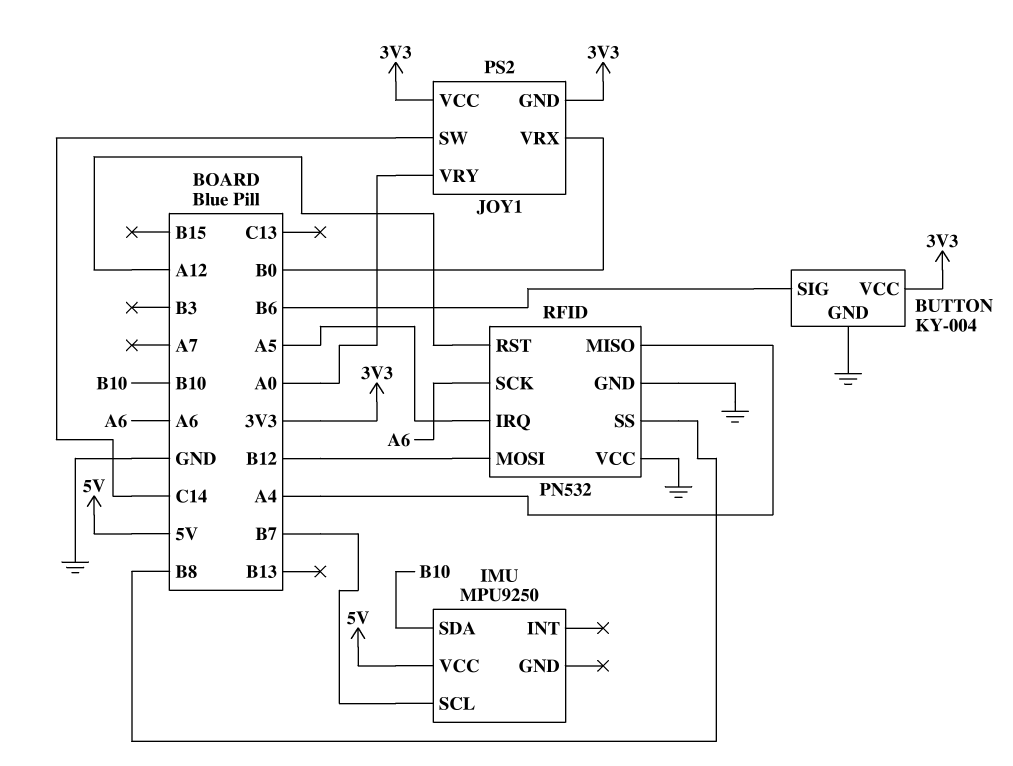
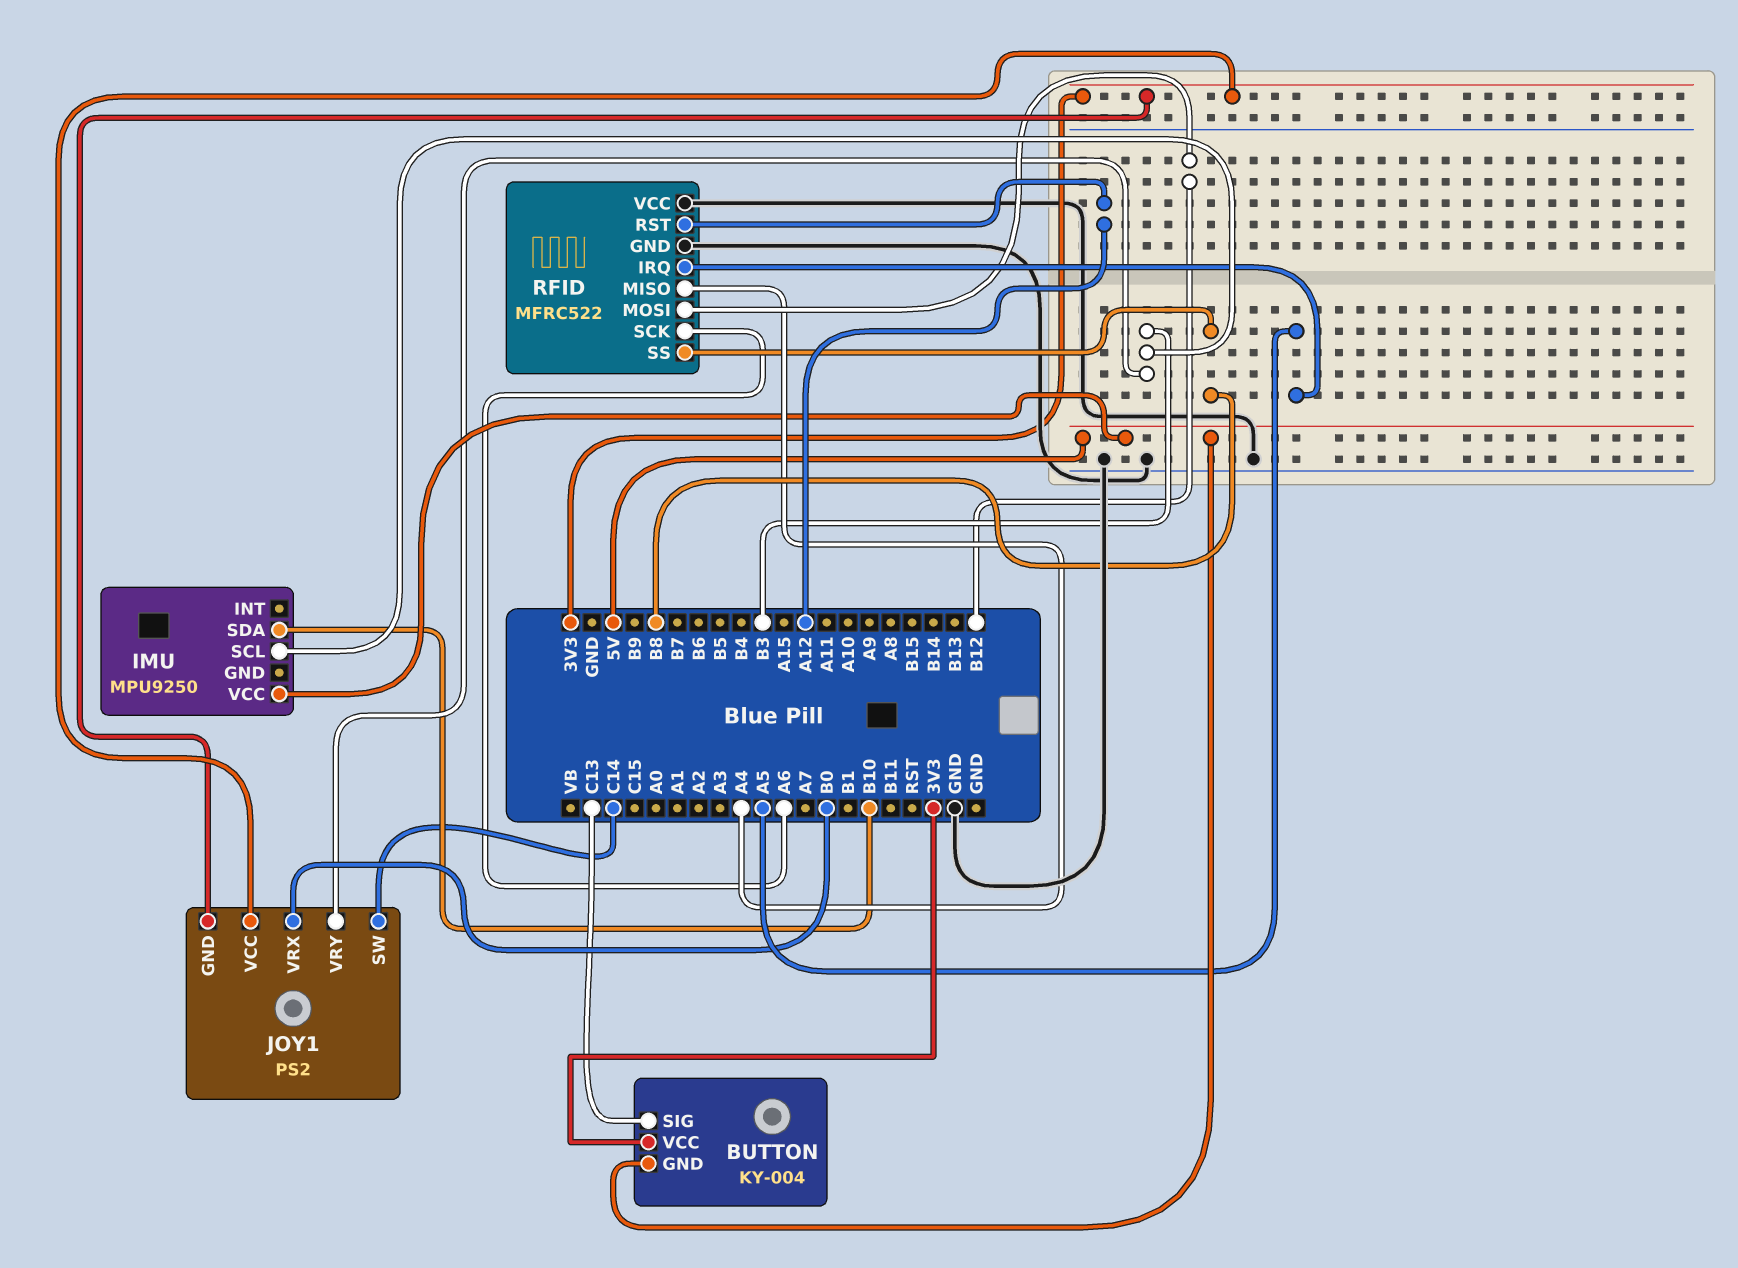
BUTTON pin GND: GND -> 5V
BUTTON pin SIG: B6 -> C13
IMU pin SCL: B7 -> B3
JOY1 pin VRY: A0 -> B3
RFID: PN532 -> MFRC522

